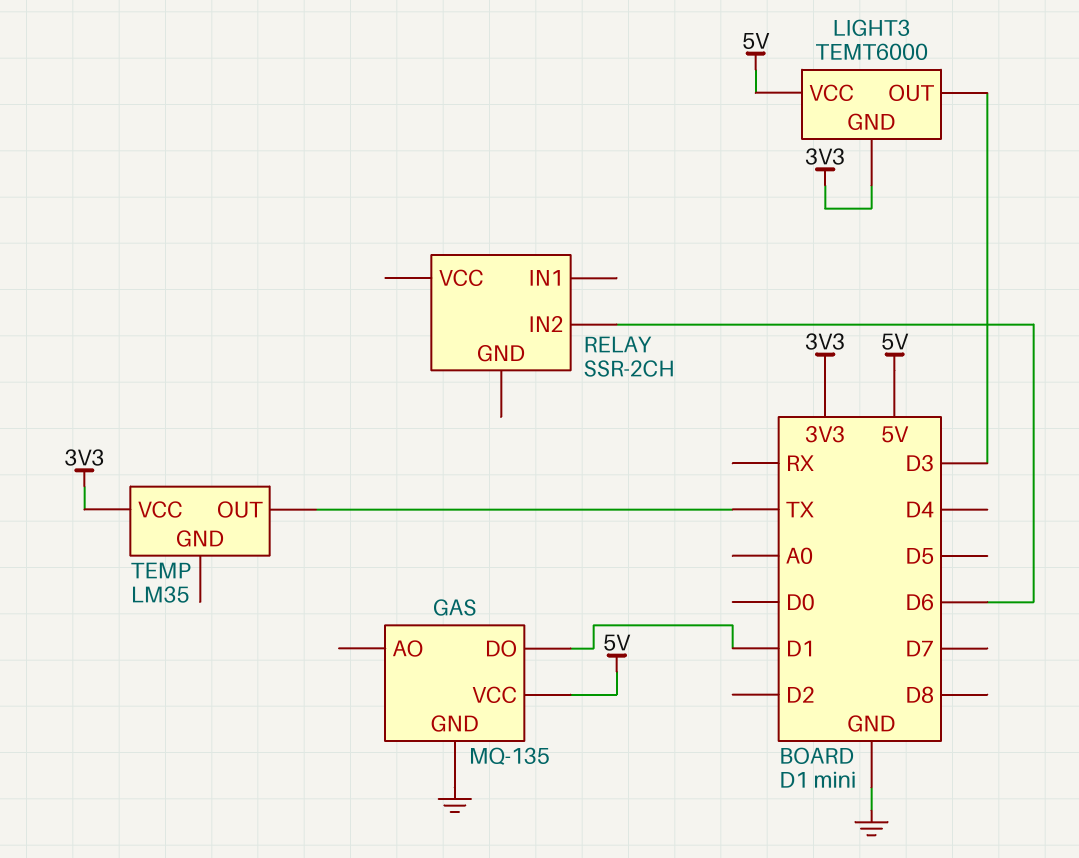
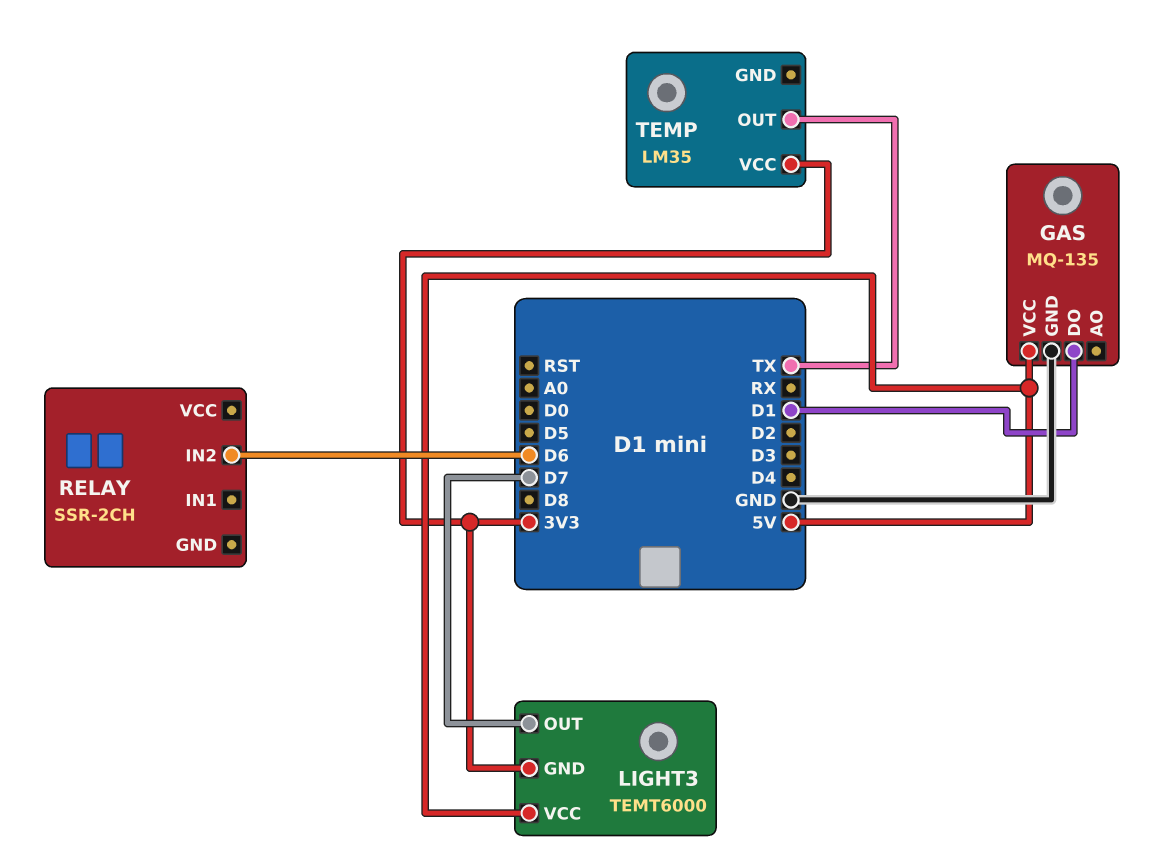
LIGHT3 pin OUT: D3 -> D7

